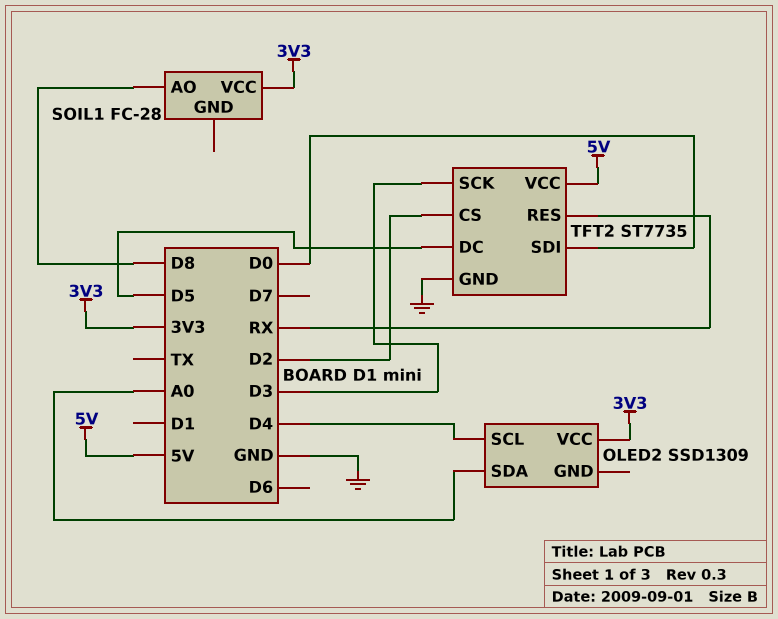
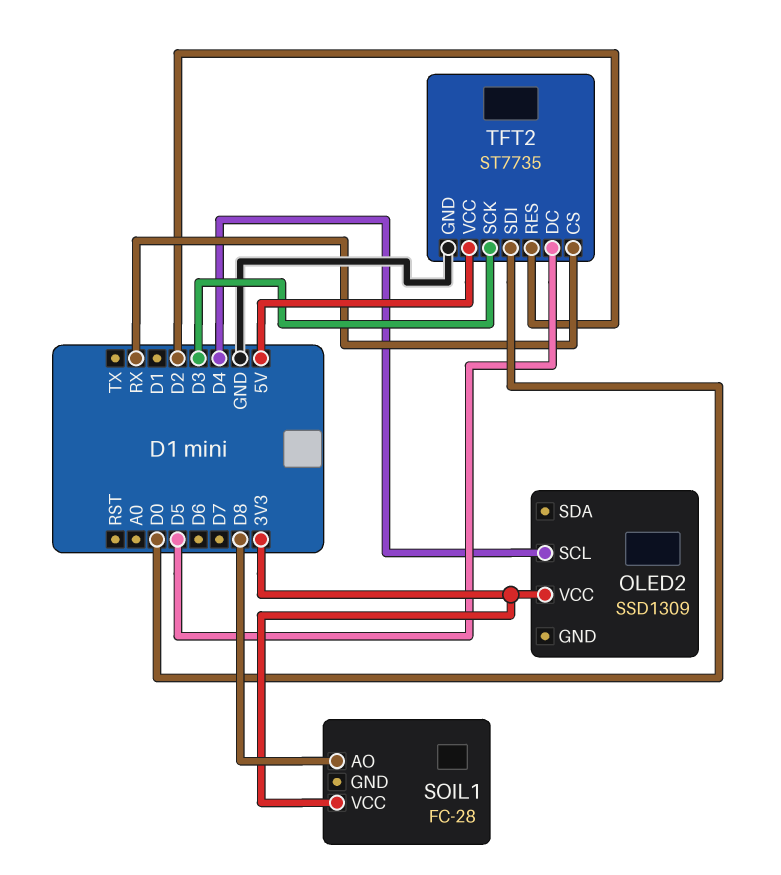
OLED2 pin SDA: A0 -> none
TFT2 pin CS: D2 -> RX
TFT2 pin RES: RX -> D2

